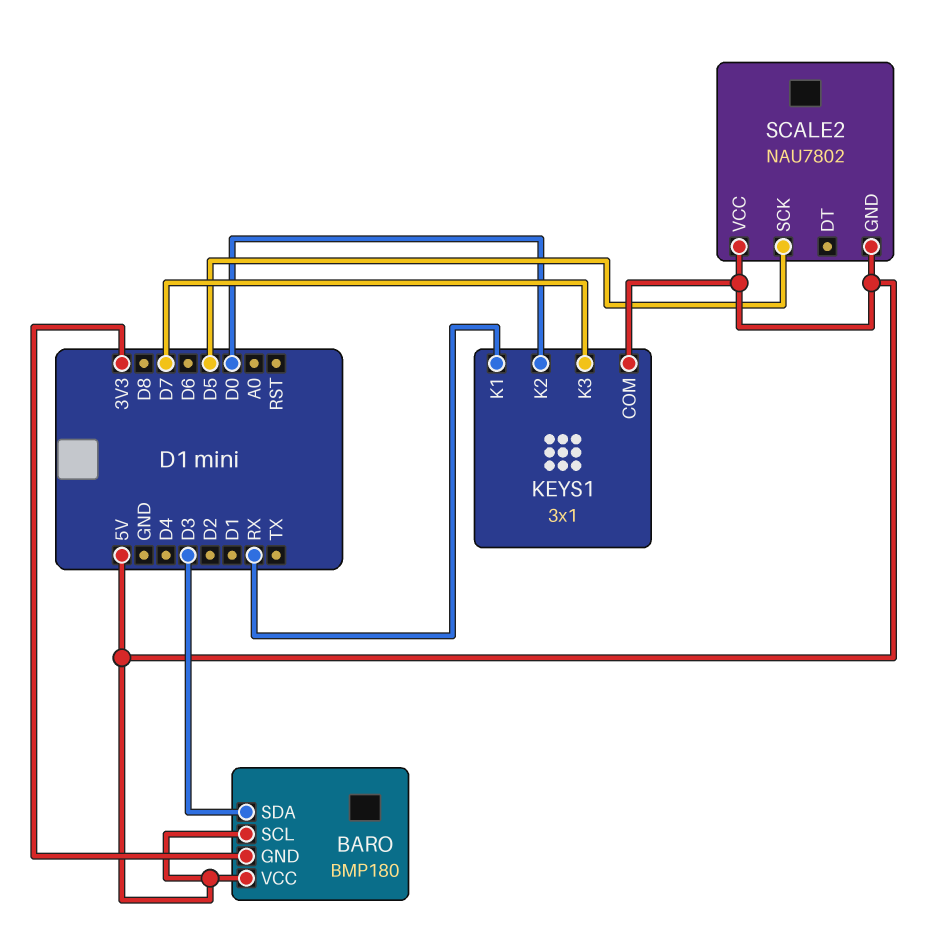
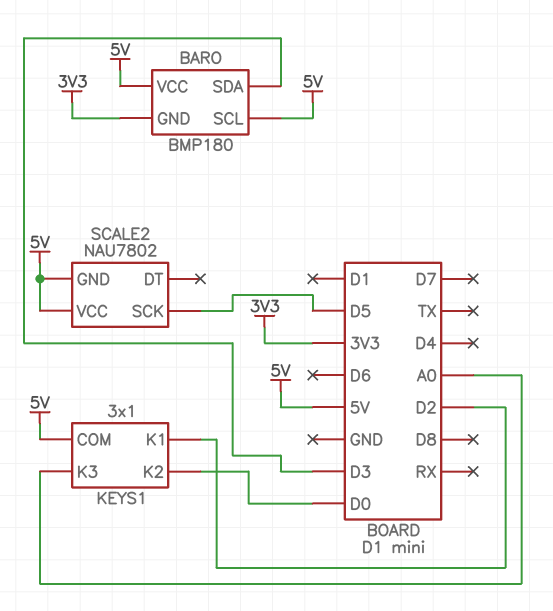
KEYS1 pin K1: RX -> D2
KEYS1 pin K3: D7 -> A0

